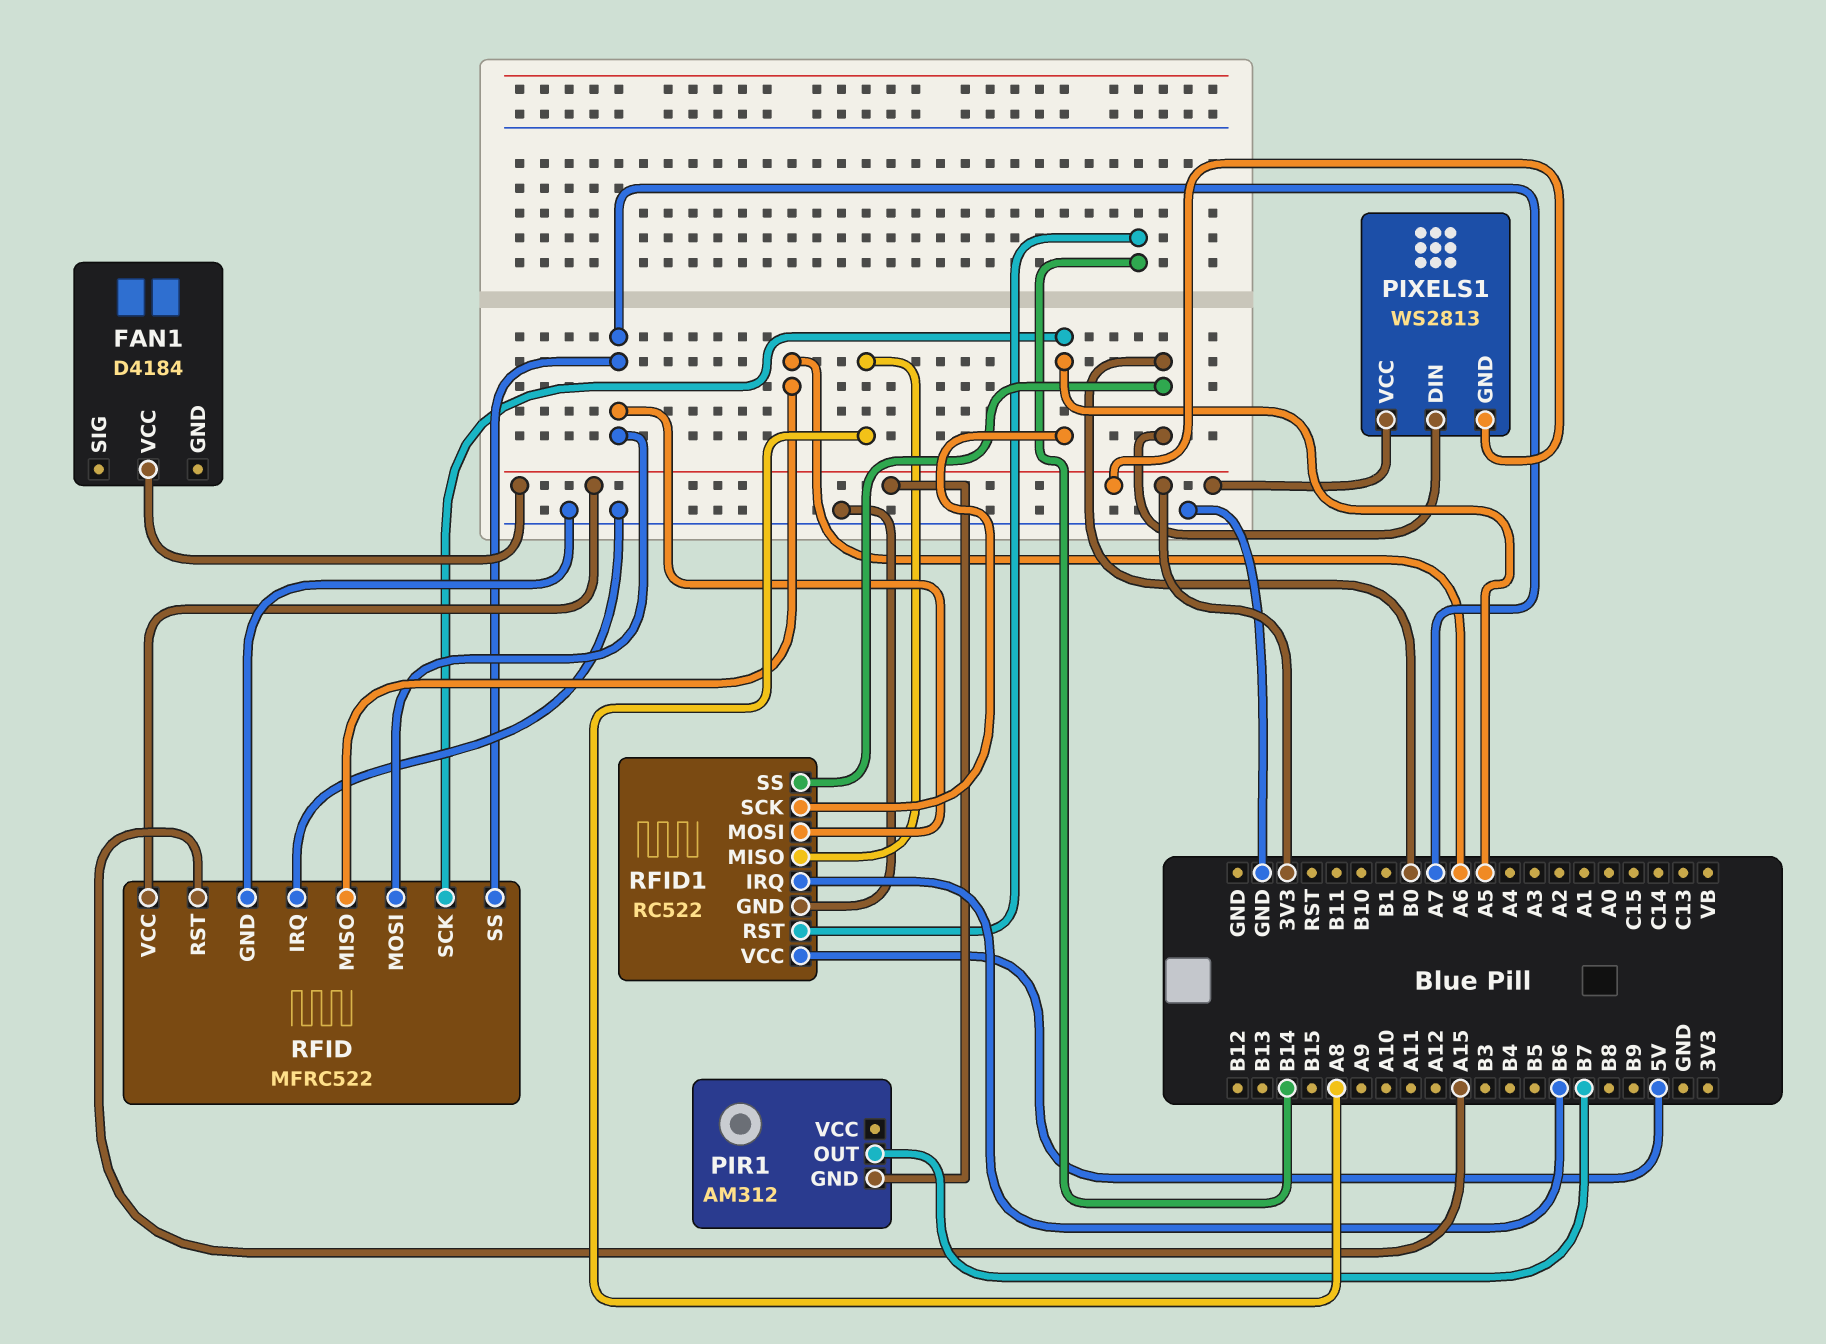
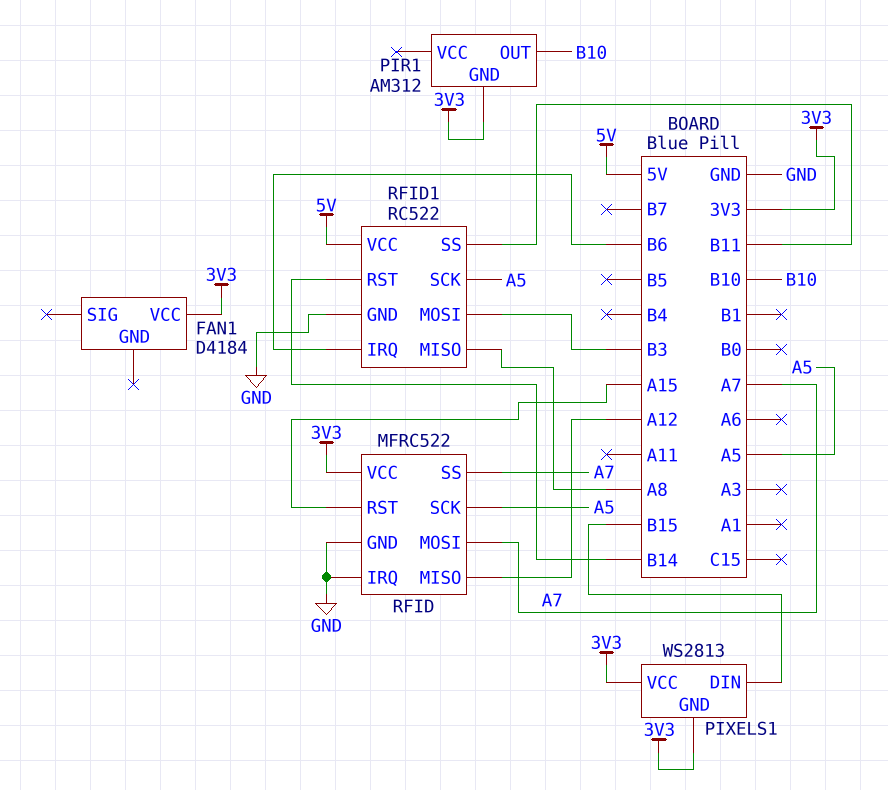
PIR1 pin OUT: B7 -> B10
PIXELS1 pin DIN: B0 -> B15
RFID pin MISO: A6 -> A12
RFID1 pin MOSI: A7 -> B3
RFID1 pin SS: B0 -> B11

